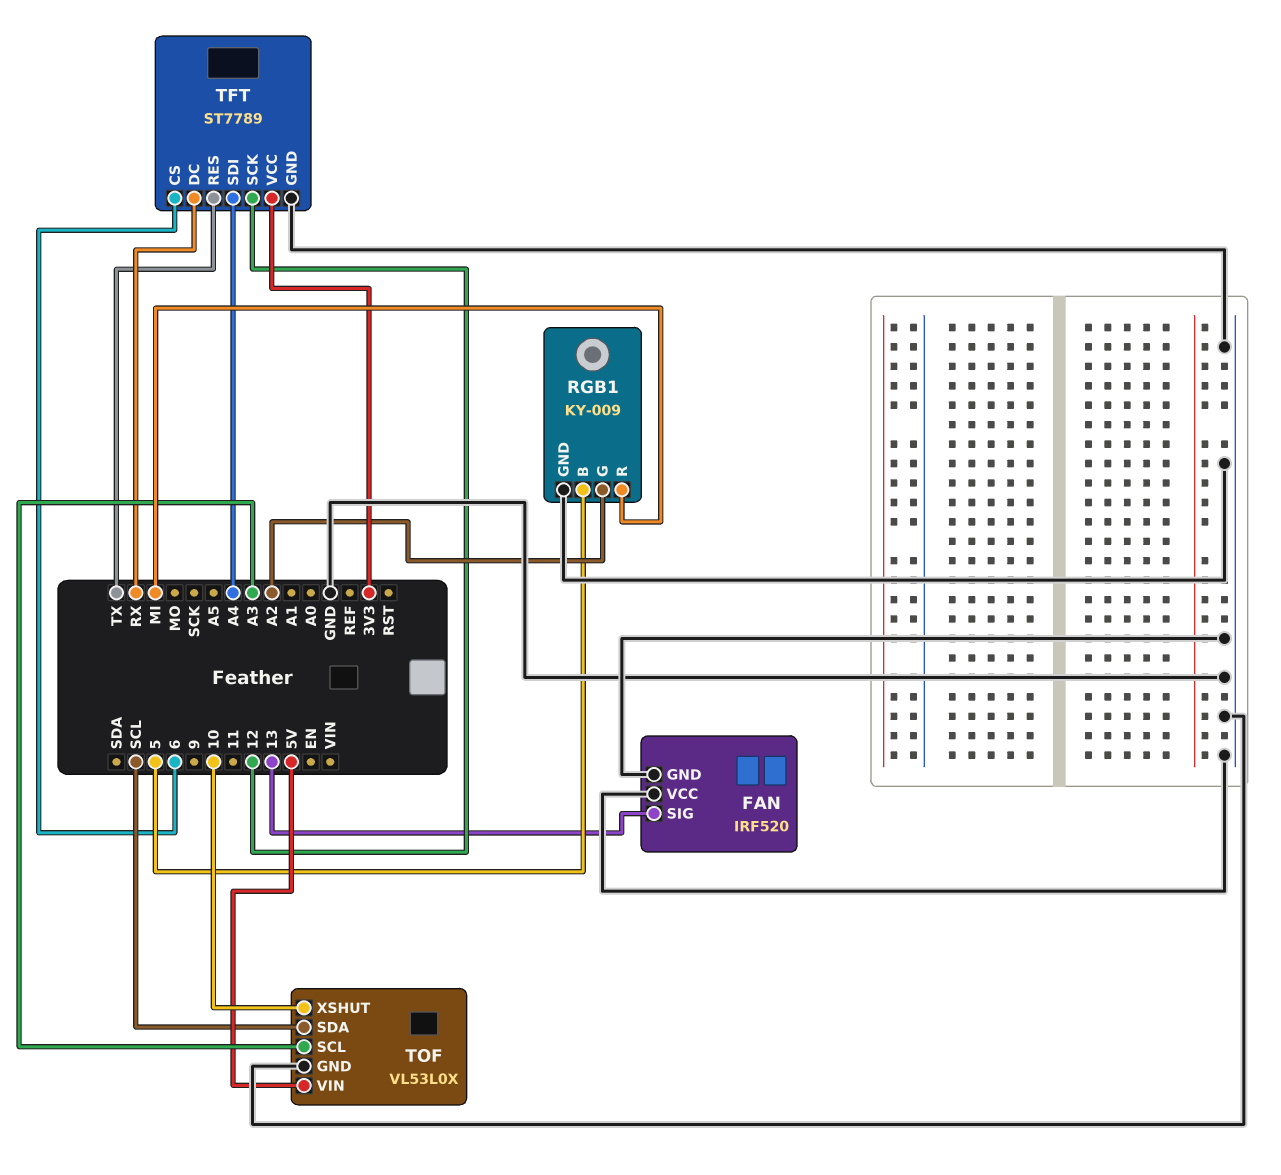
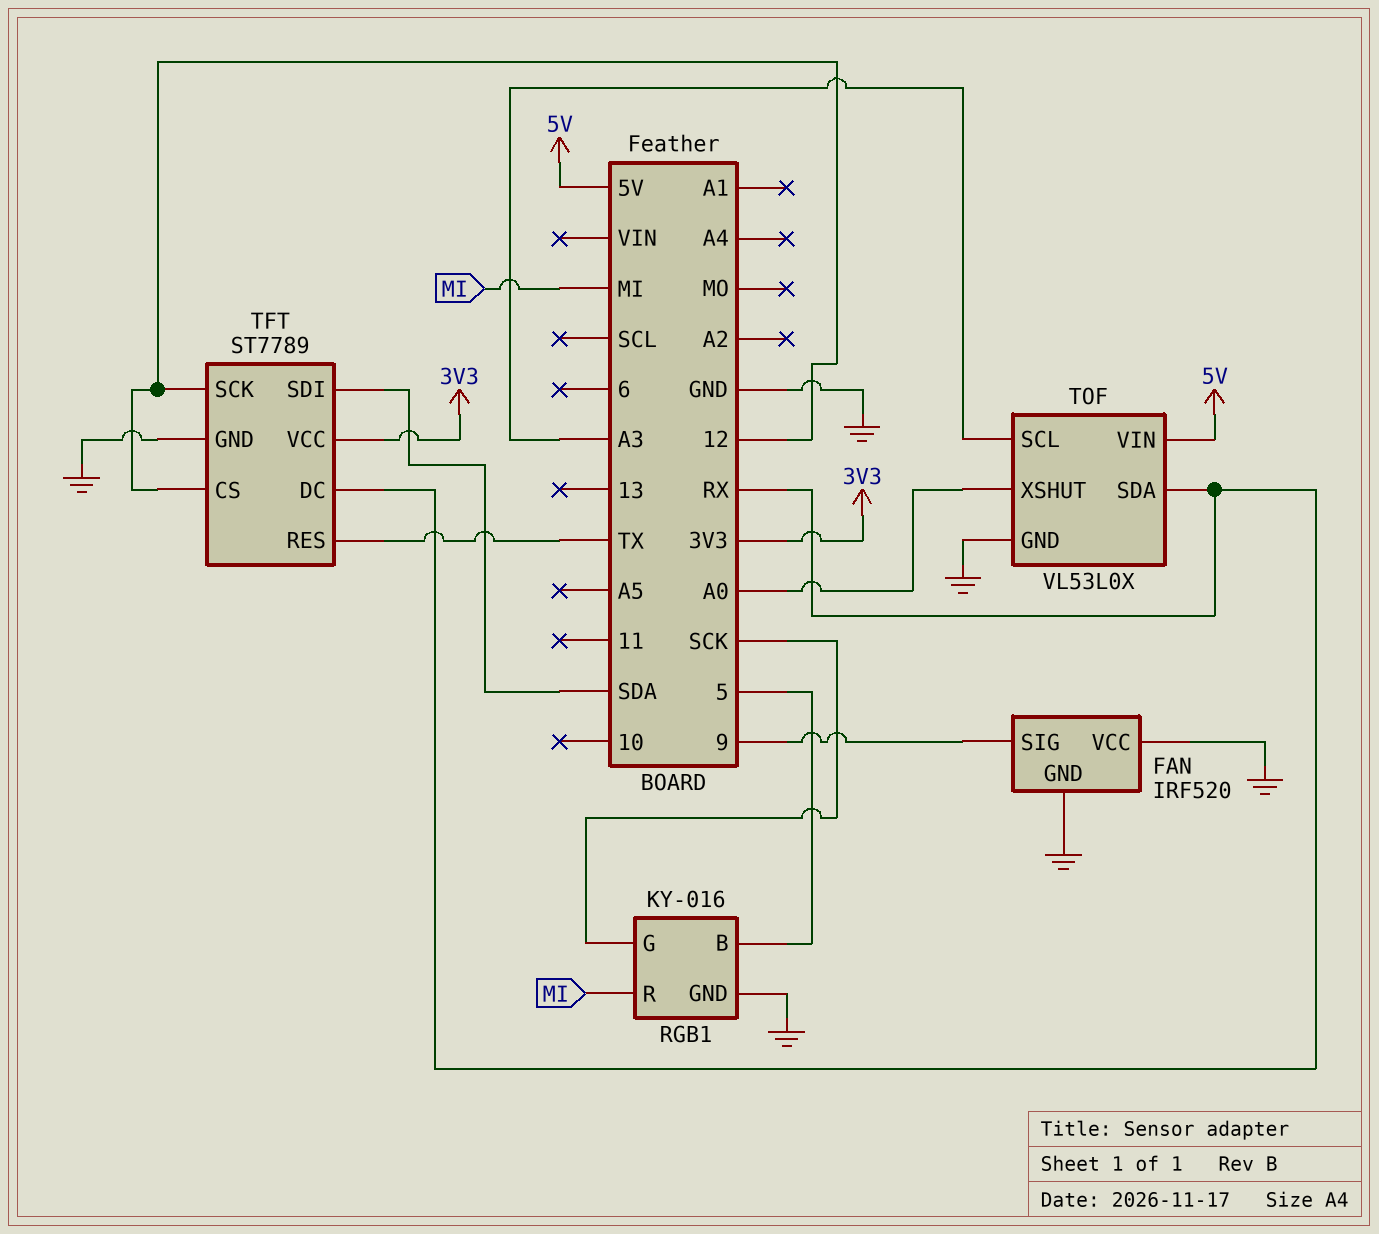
FAN pin SIG: 13 -> 9
RGB1: KY-009 -> KY-016
RGB1 pin G: A2 -> SCK
TFT pin CS: 6 -> 12
TFT pin SDI: A4 -> SDA
TOF pin SDA: SCL -> RX
TOF pin XSHUT: 10 -> A0

